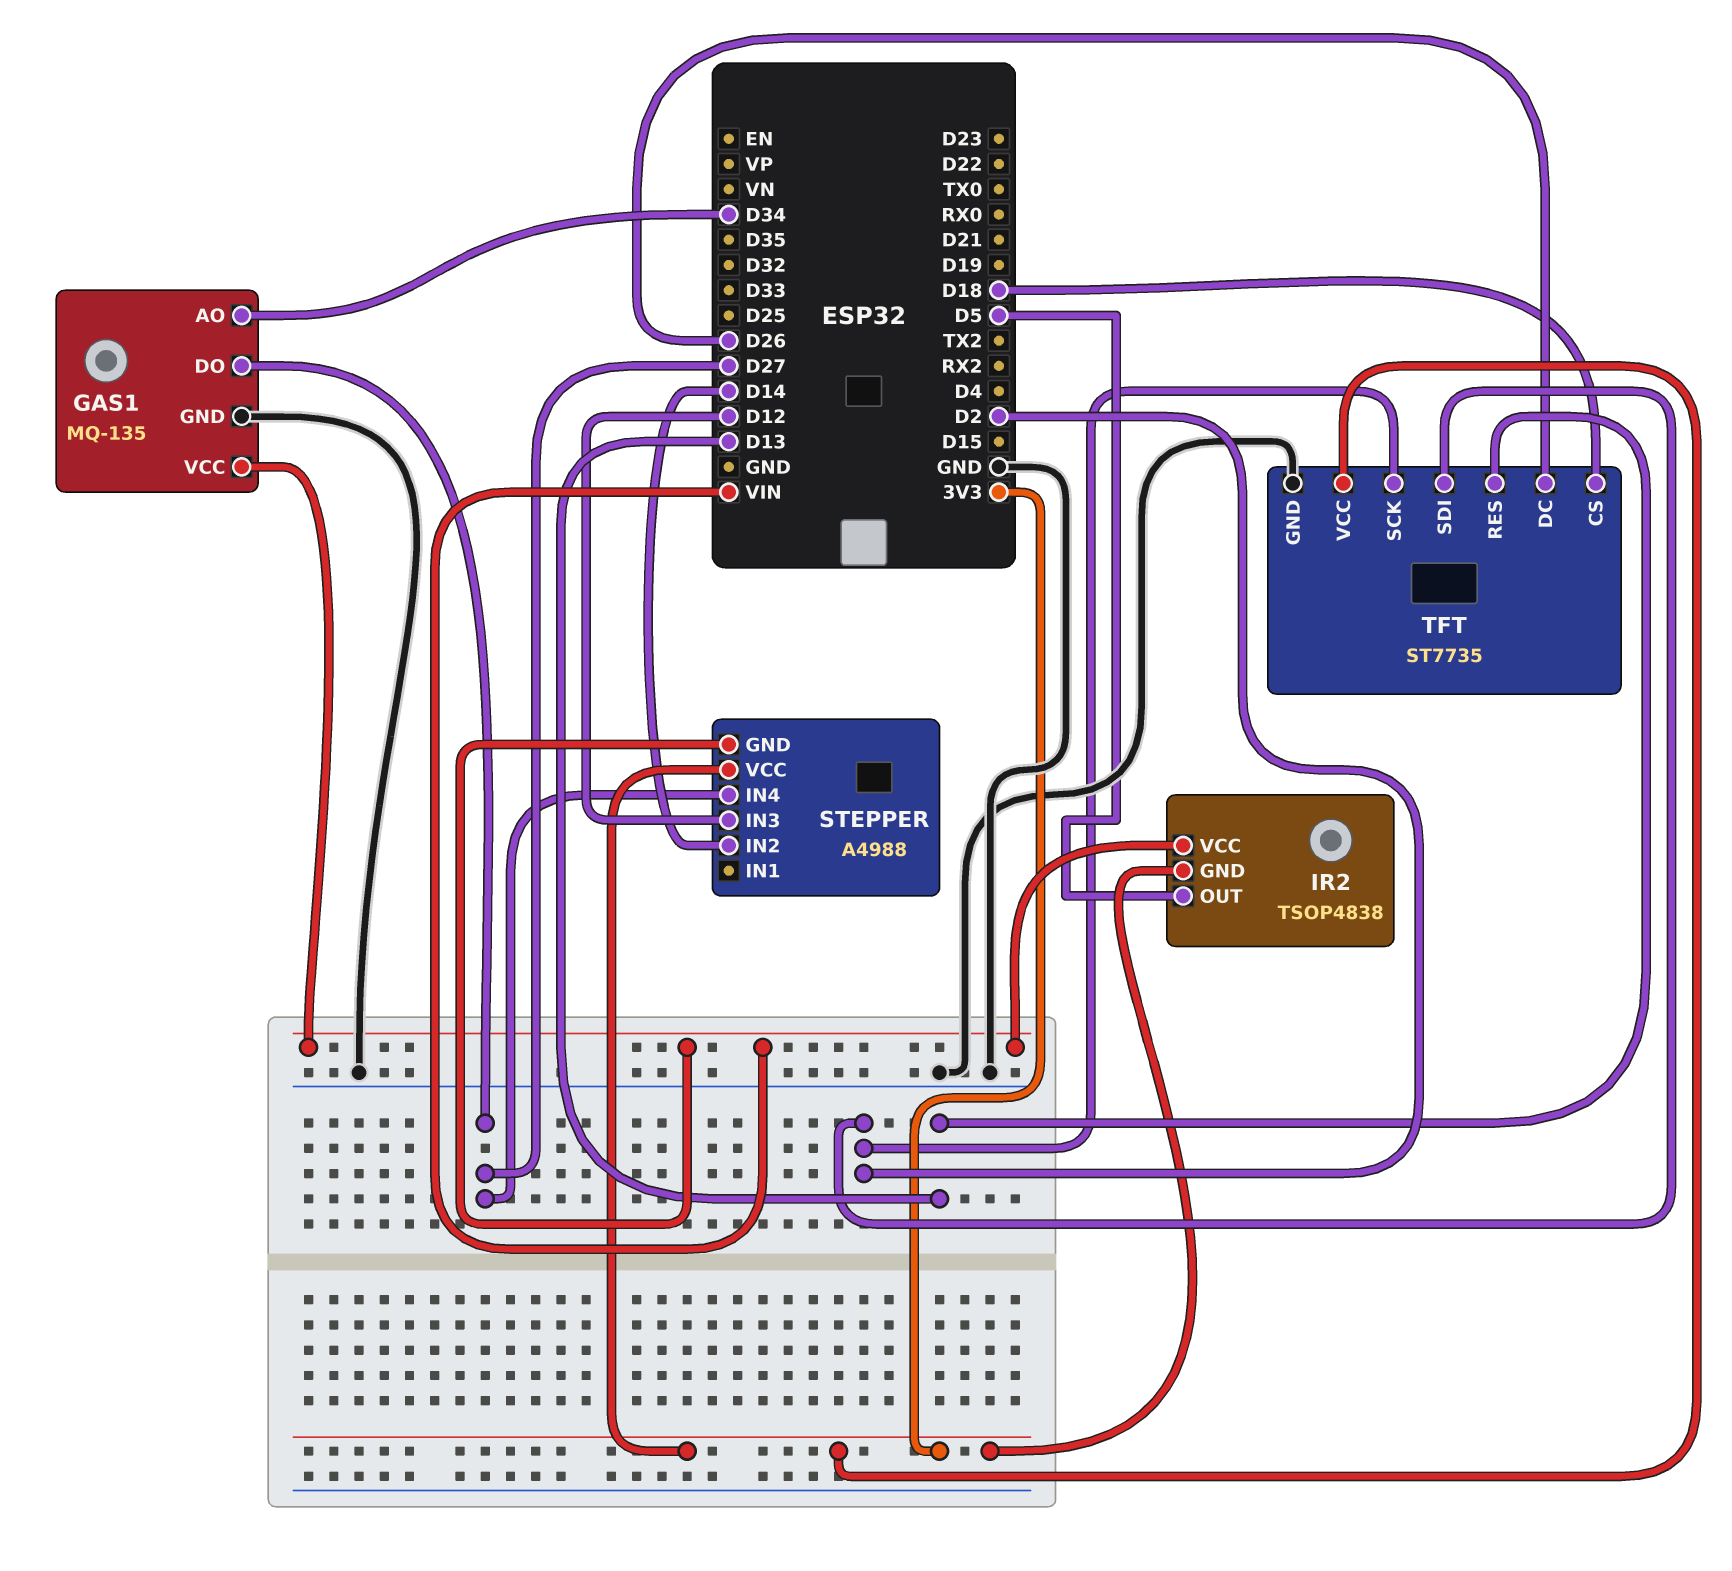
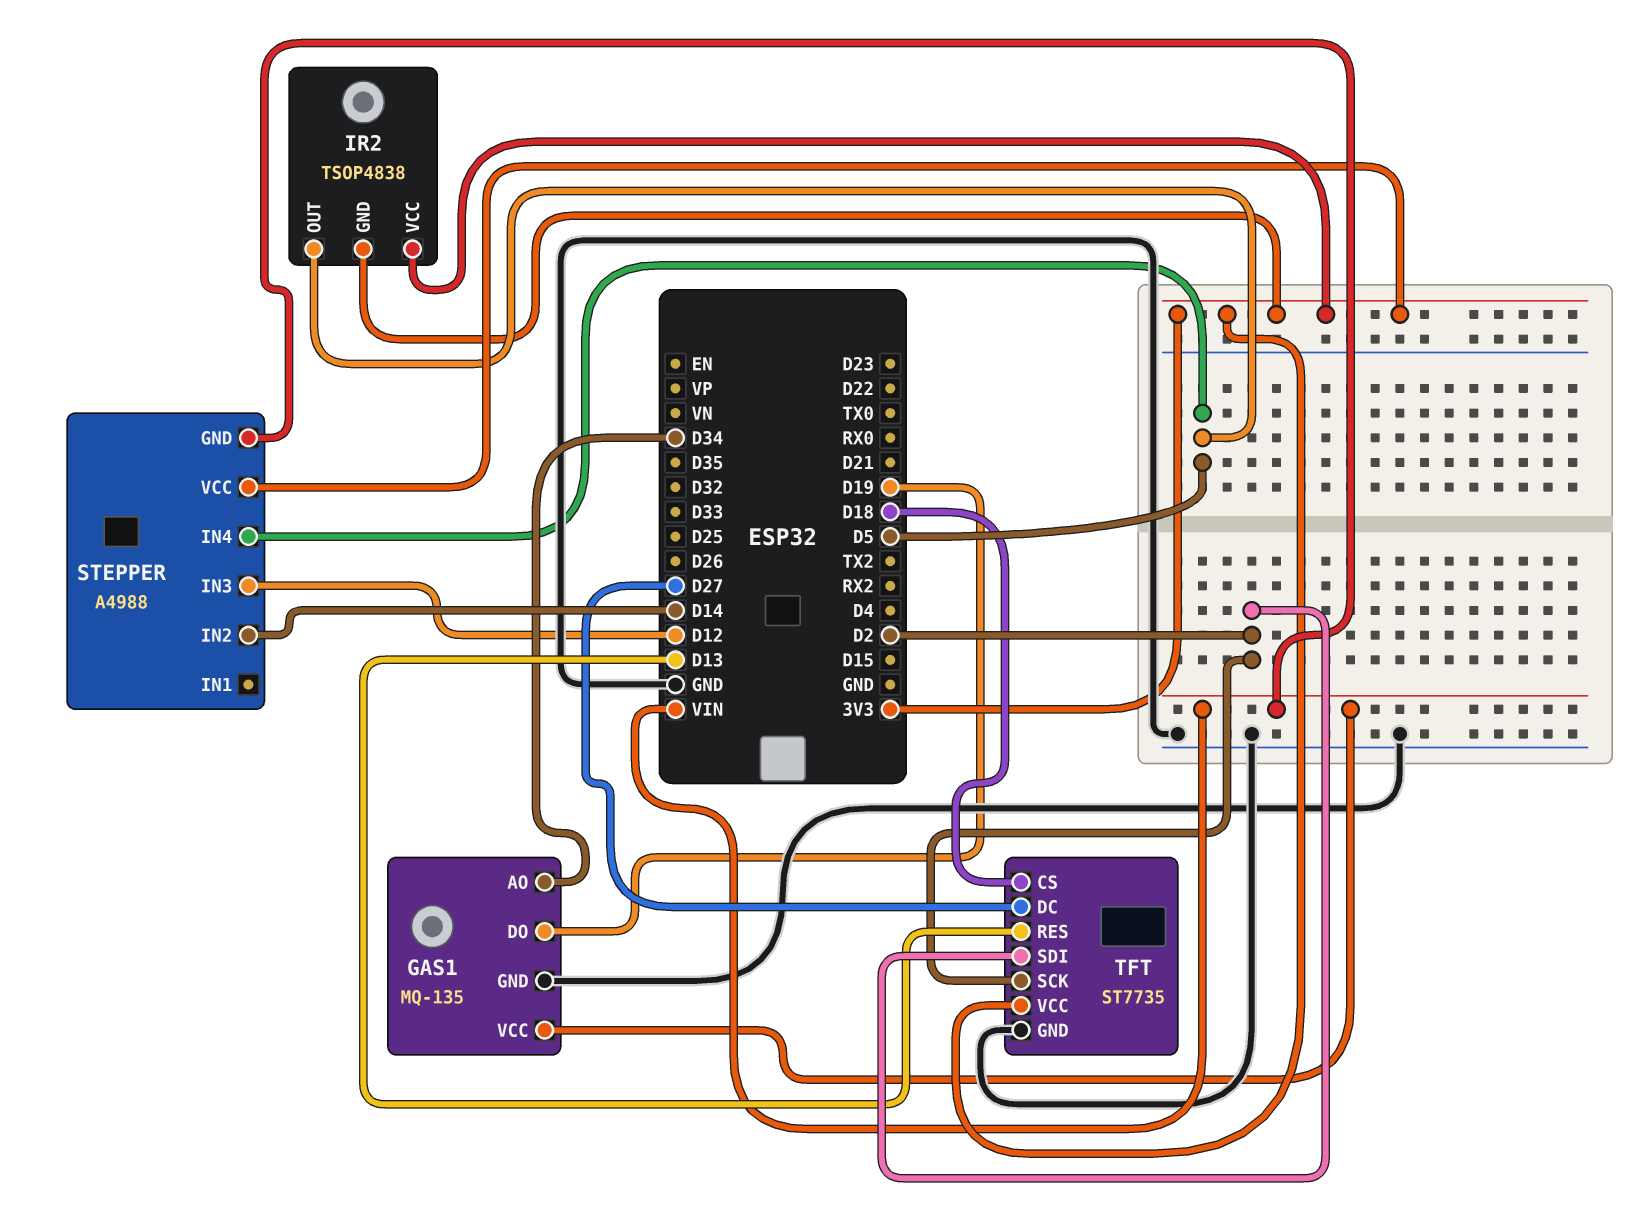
GAS1 pin DO: D27 -> D19
IR2 pin VCC: VIN -> 3V3
STEPPER pin IN4: D27 -> D5
TFT pin DC: D26 -> D27

